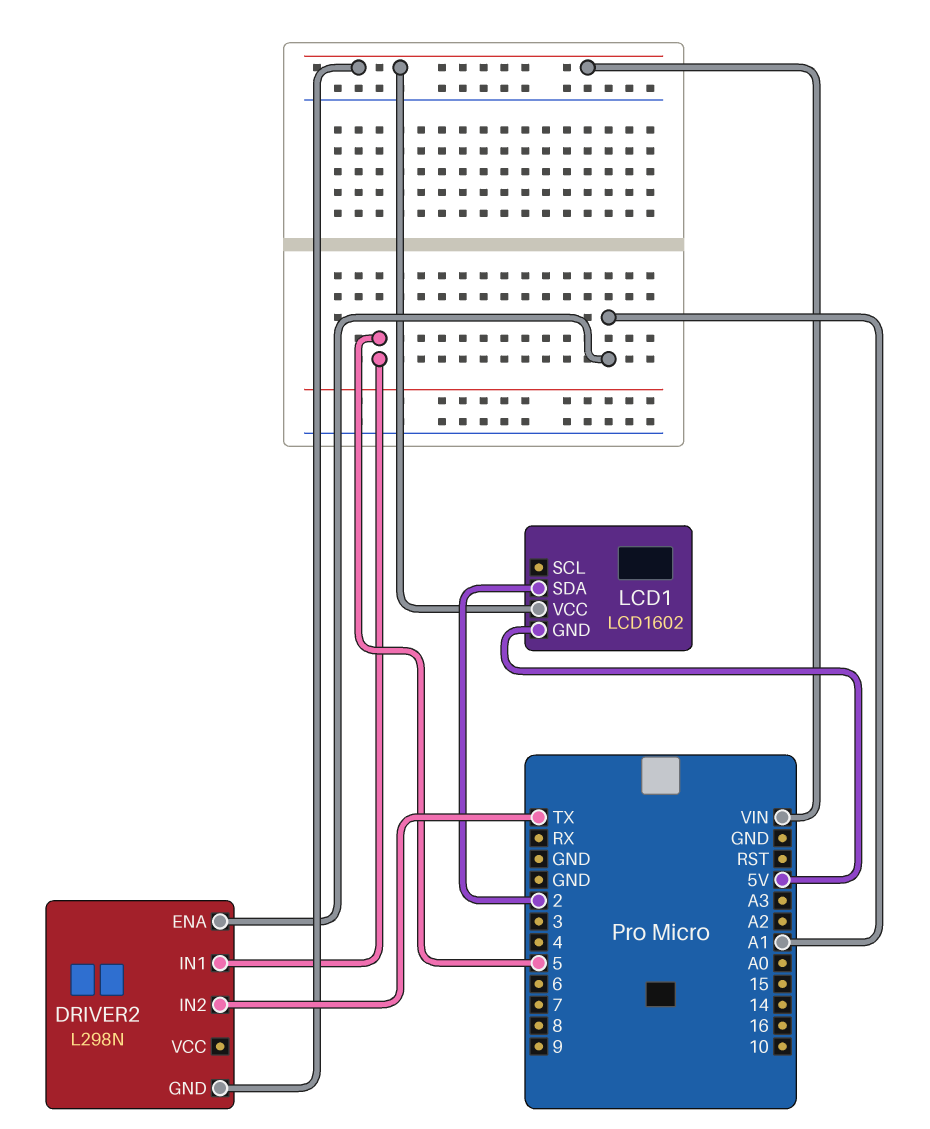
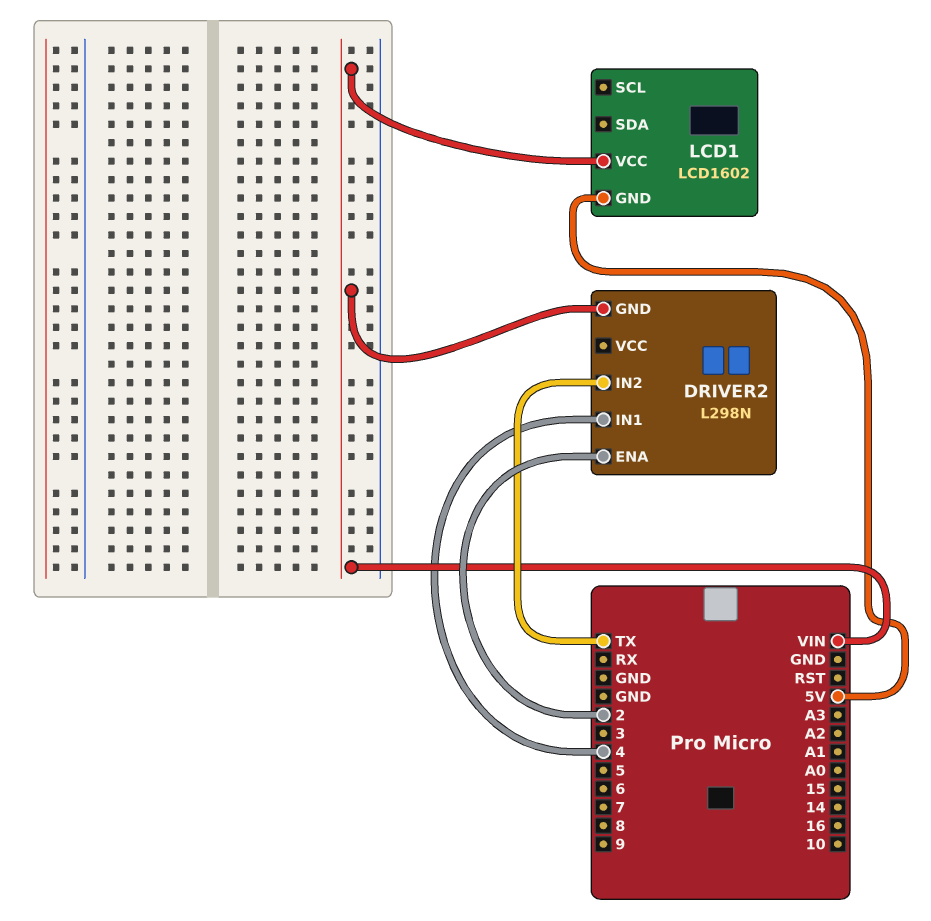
DRIVER2 pin ENA: A1 -> 2
DRIVER2 pin IN1: 5 -> 4
LCD1 pin SDA: 2 -> none

